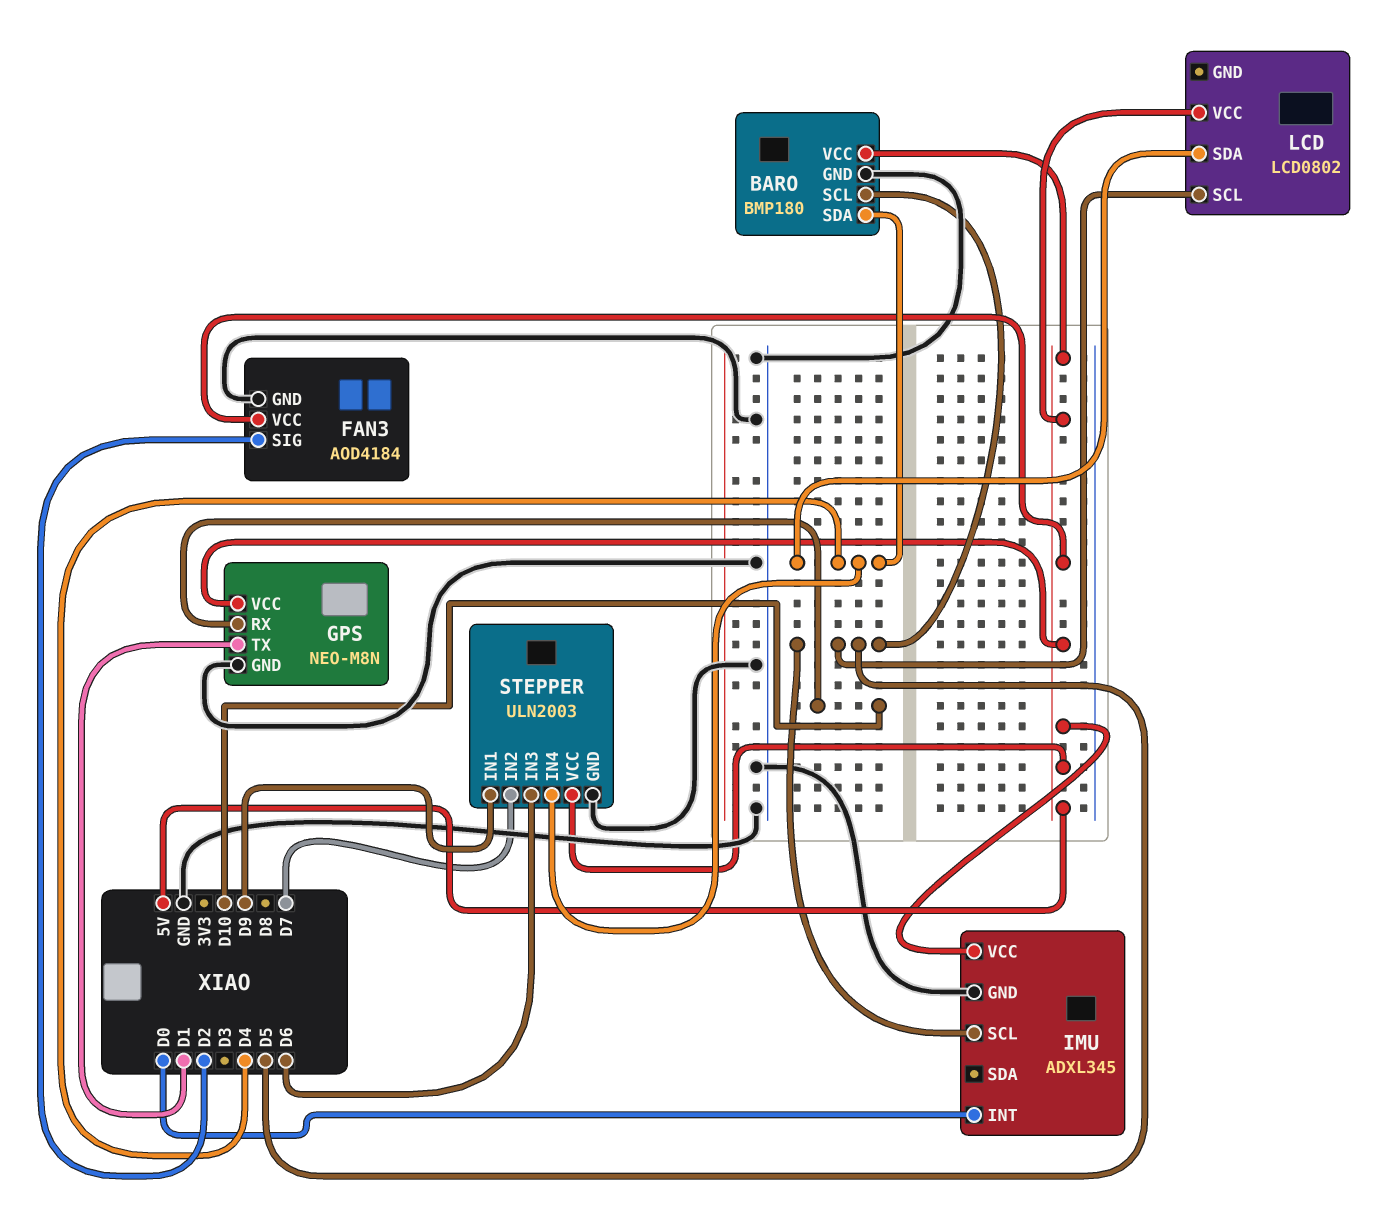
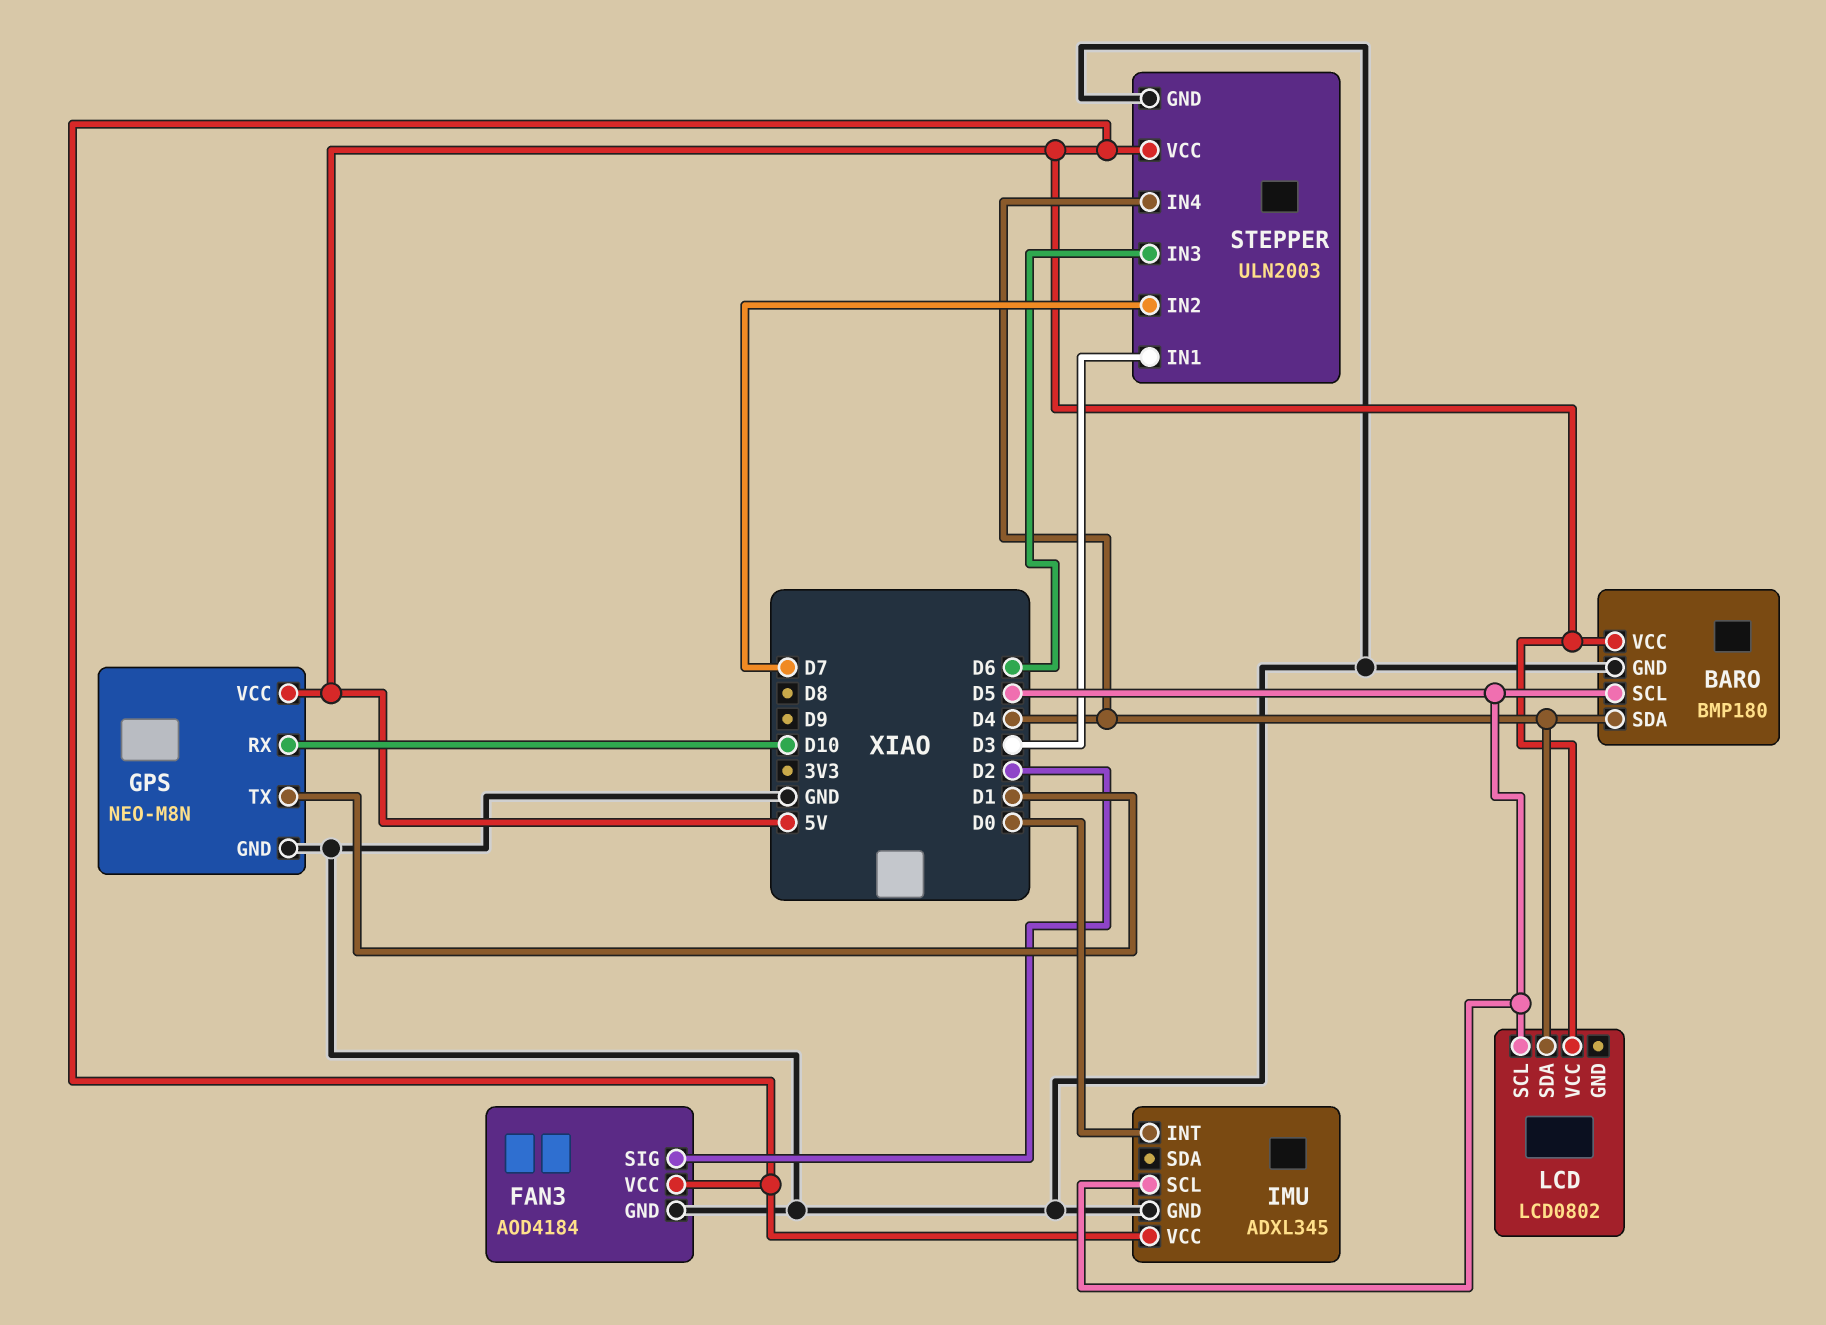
STEPPER pin IN1: D9 -> D3

